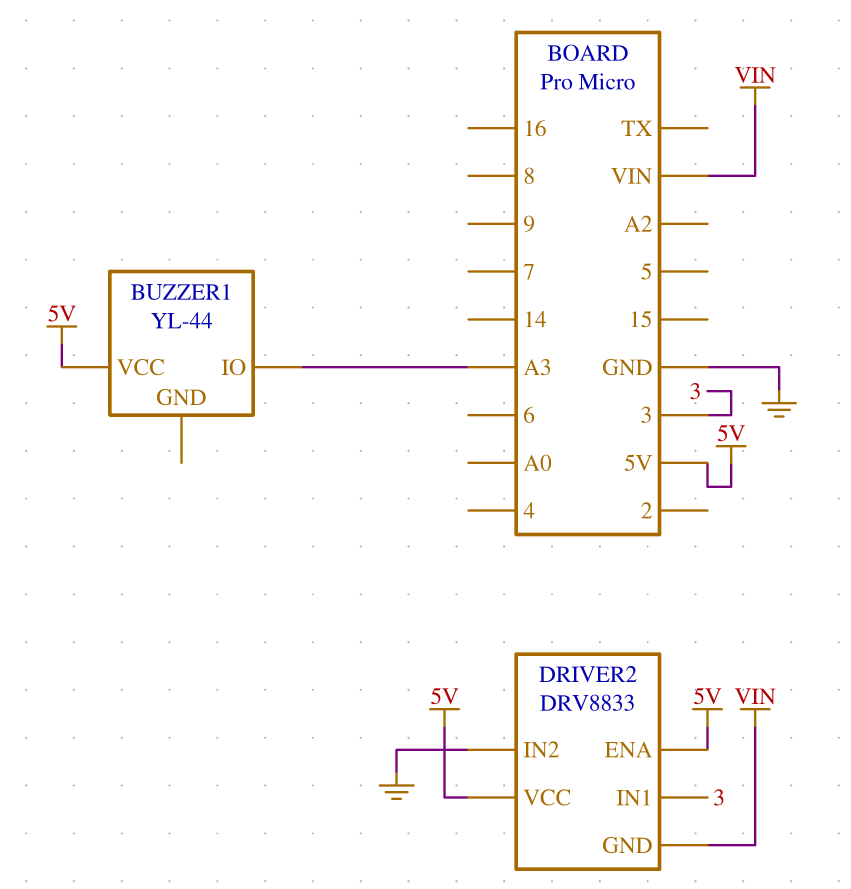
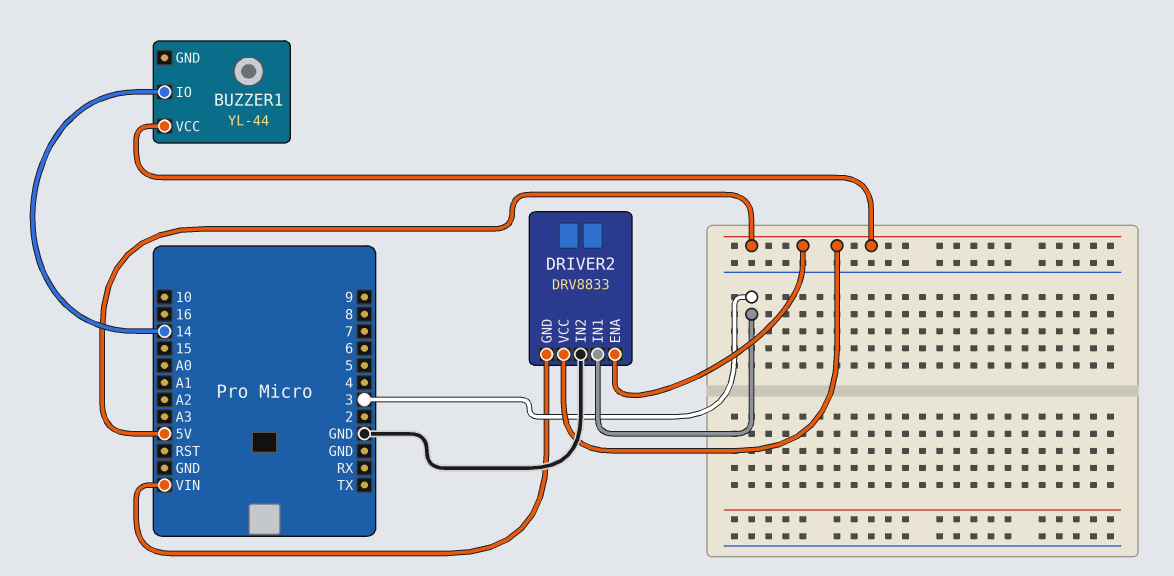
BUZZER1 pin IO: A3 -> 14

